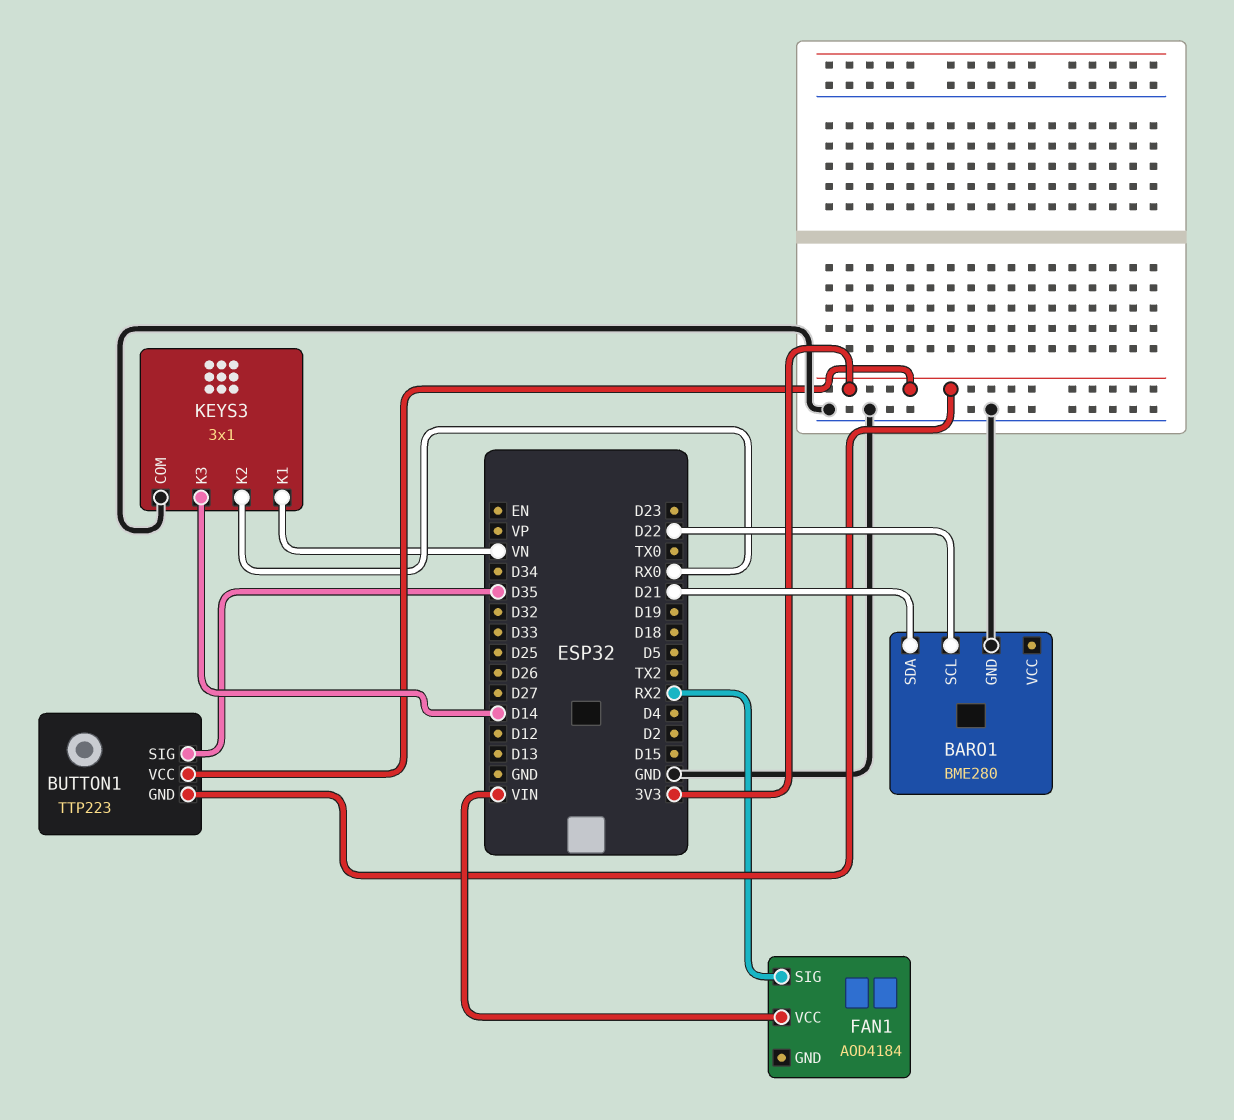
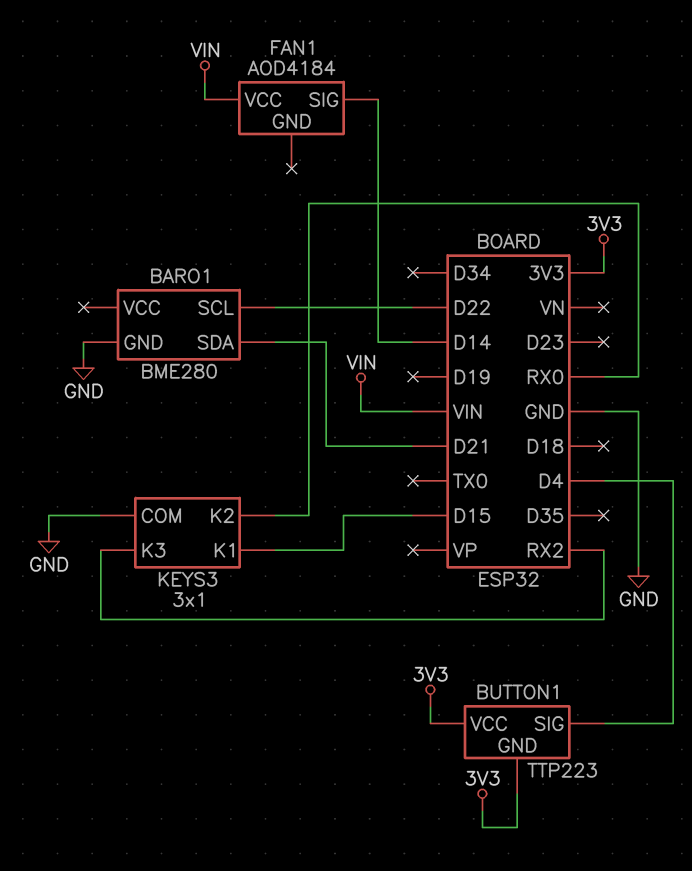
BUTTON1 pin SIG: D35 -> D4
FAN1 pin SIG: RX2 -> D14
KEYS3 pin K1: VN -> D15
KEYS3 pin K3: D14 -> RX2

